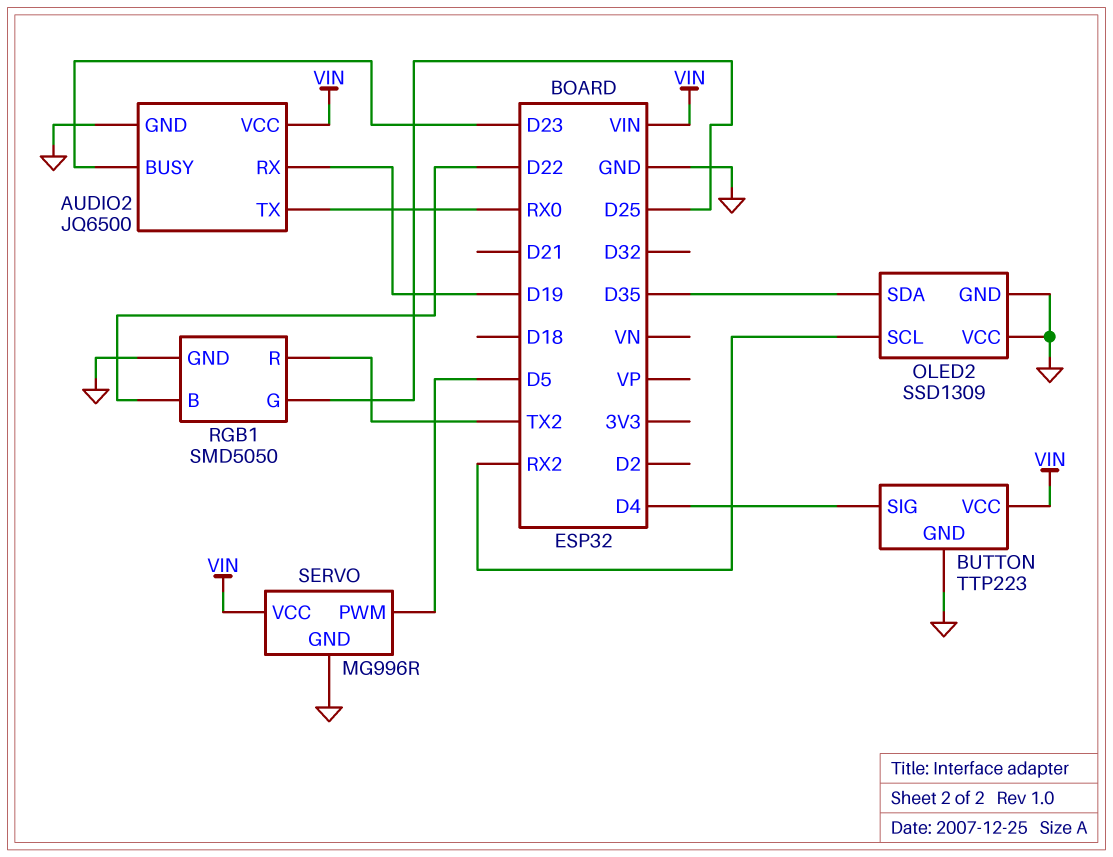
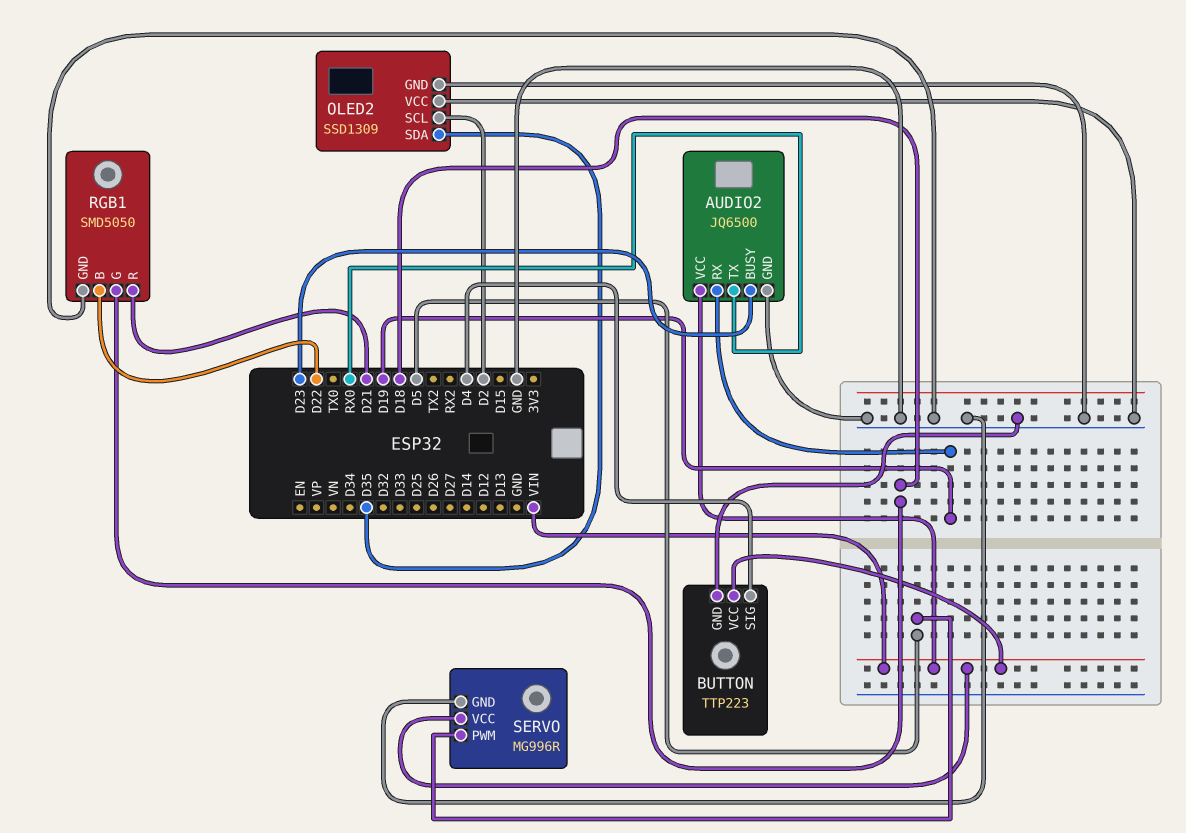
OLED2 pin SCL: RX2 -> D2
RGB1 pin G: D25 -> D18
RGB1 pin R: TX2 -> D21

